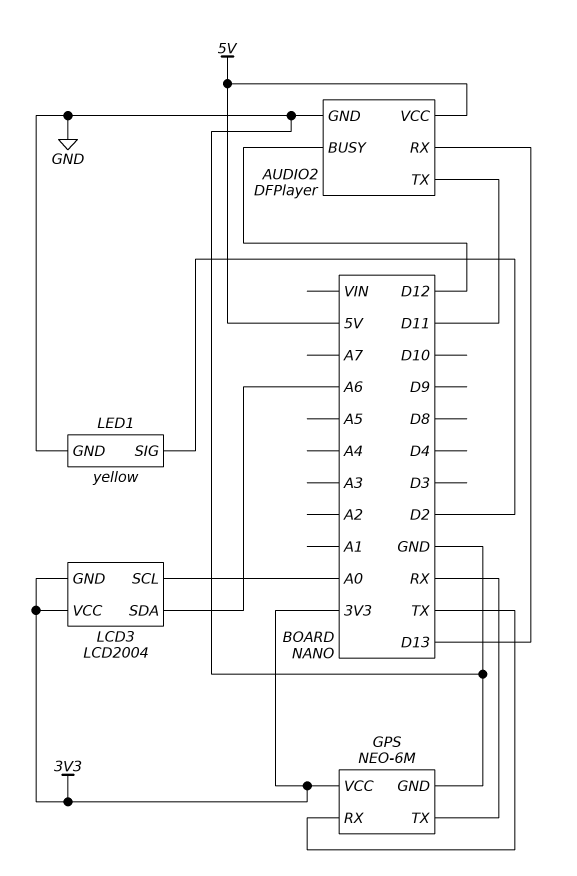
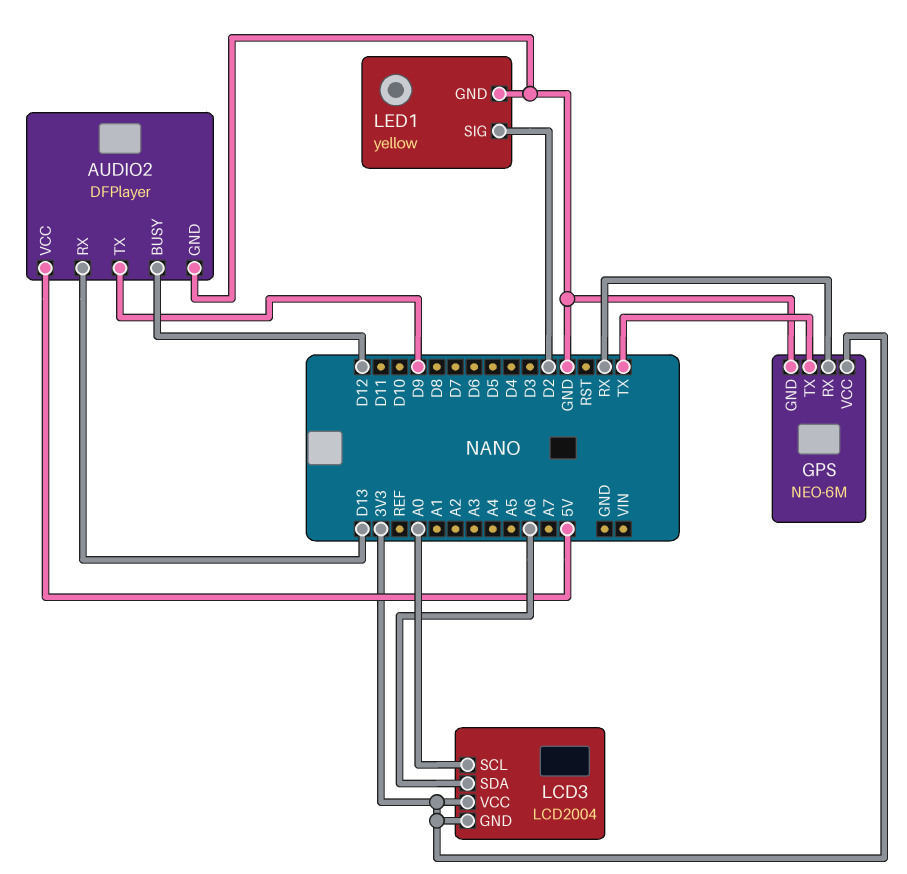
AUDIO2 pin TX: D11 -> D9
GPS pin RX: TX -> RX
GPS pin TX: RX -> TX

